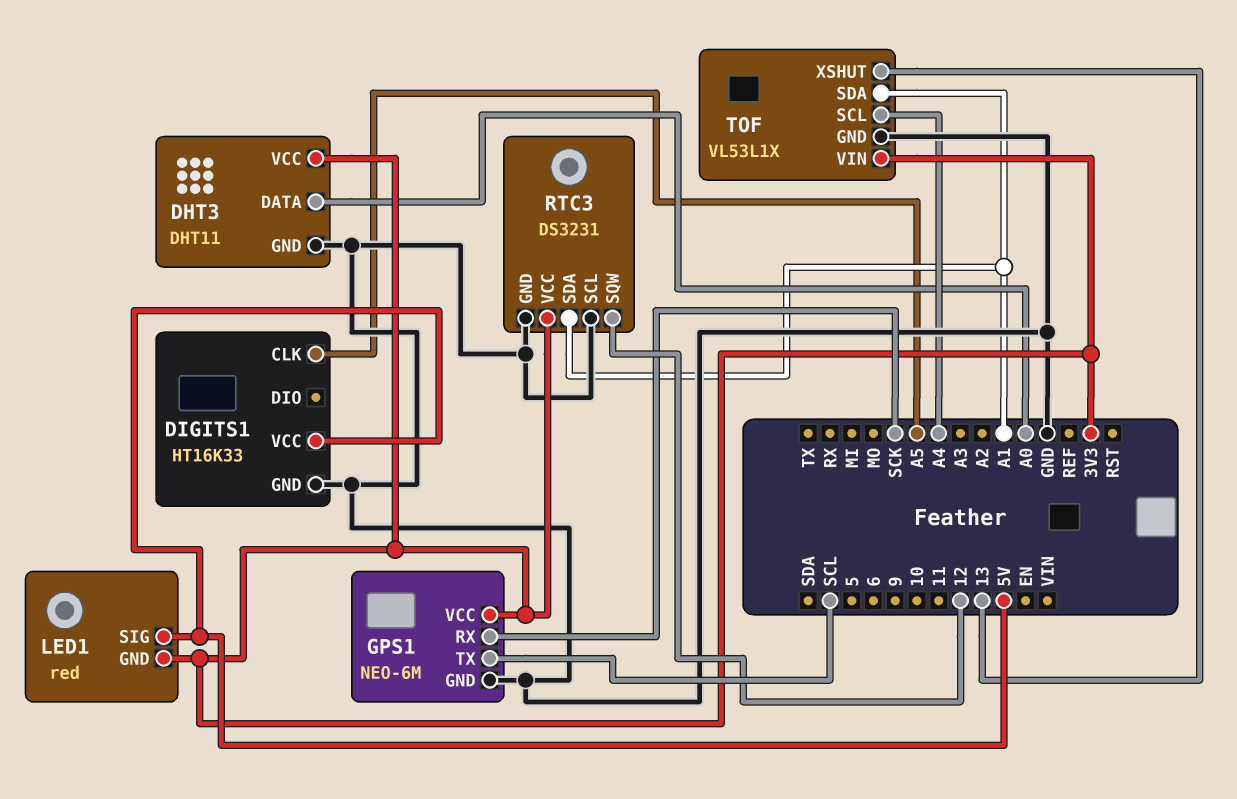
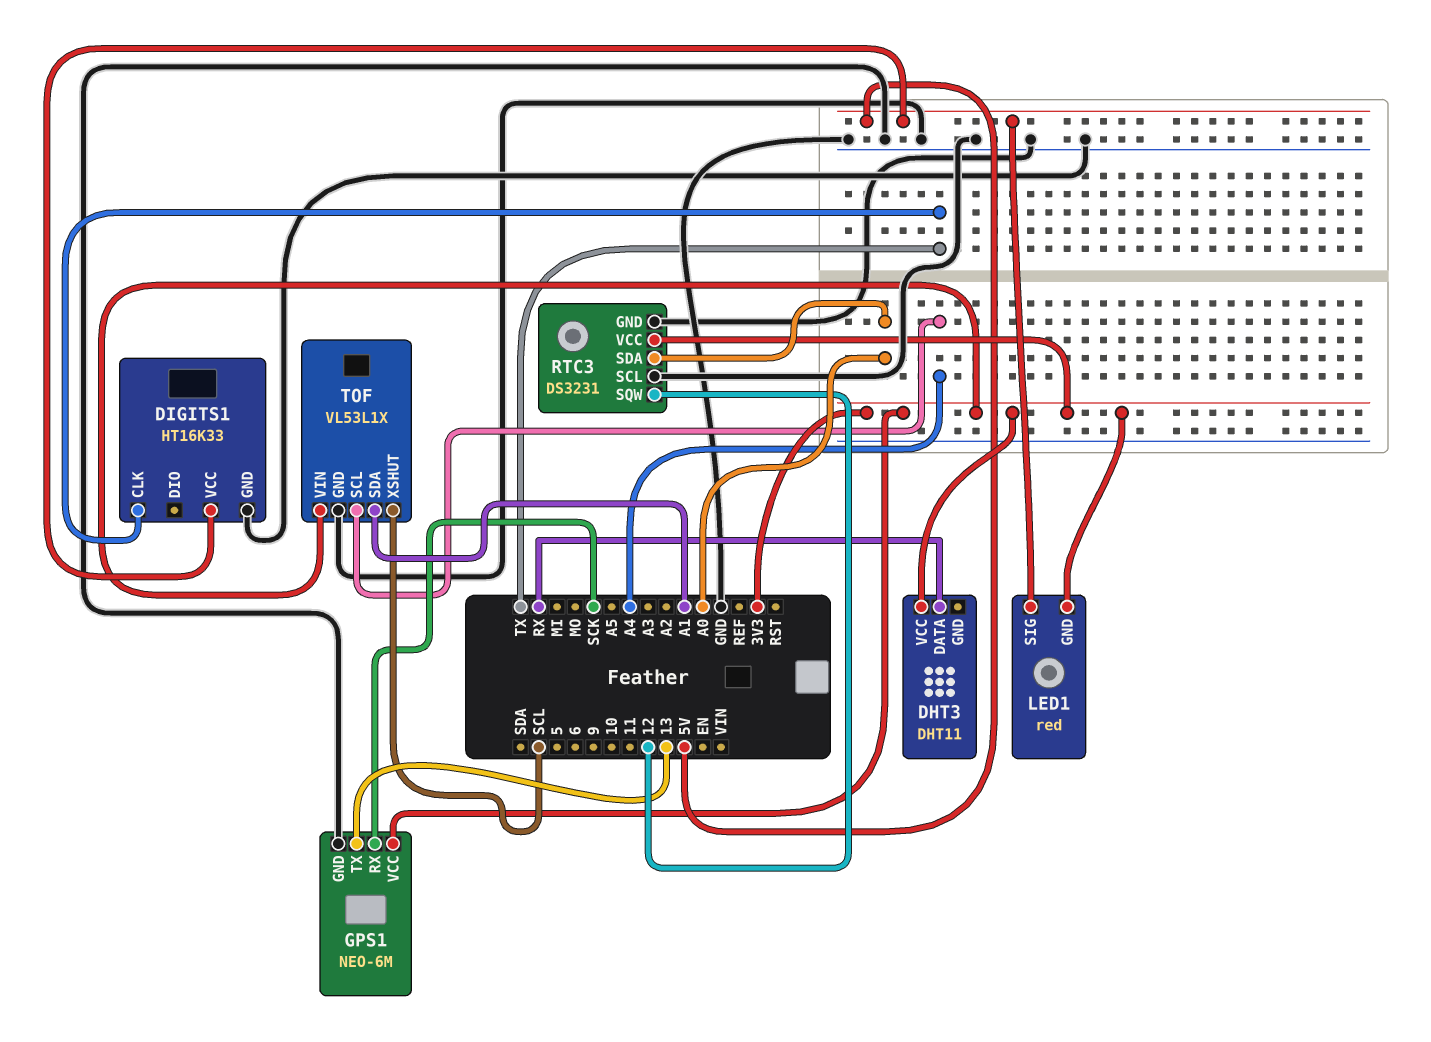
DHT3 pin DATA: A0 -> RX
DHT3 pin GND: GND -> none
DIGITS1 pin CLK: A5 -> TX
GPS1 pin TX: SCL -> 13
RTC3 pin SDA: A1 -> A0
TOF pin XSHUT: 13 -> SCL

